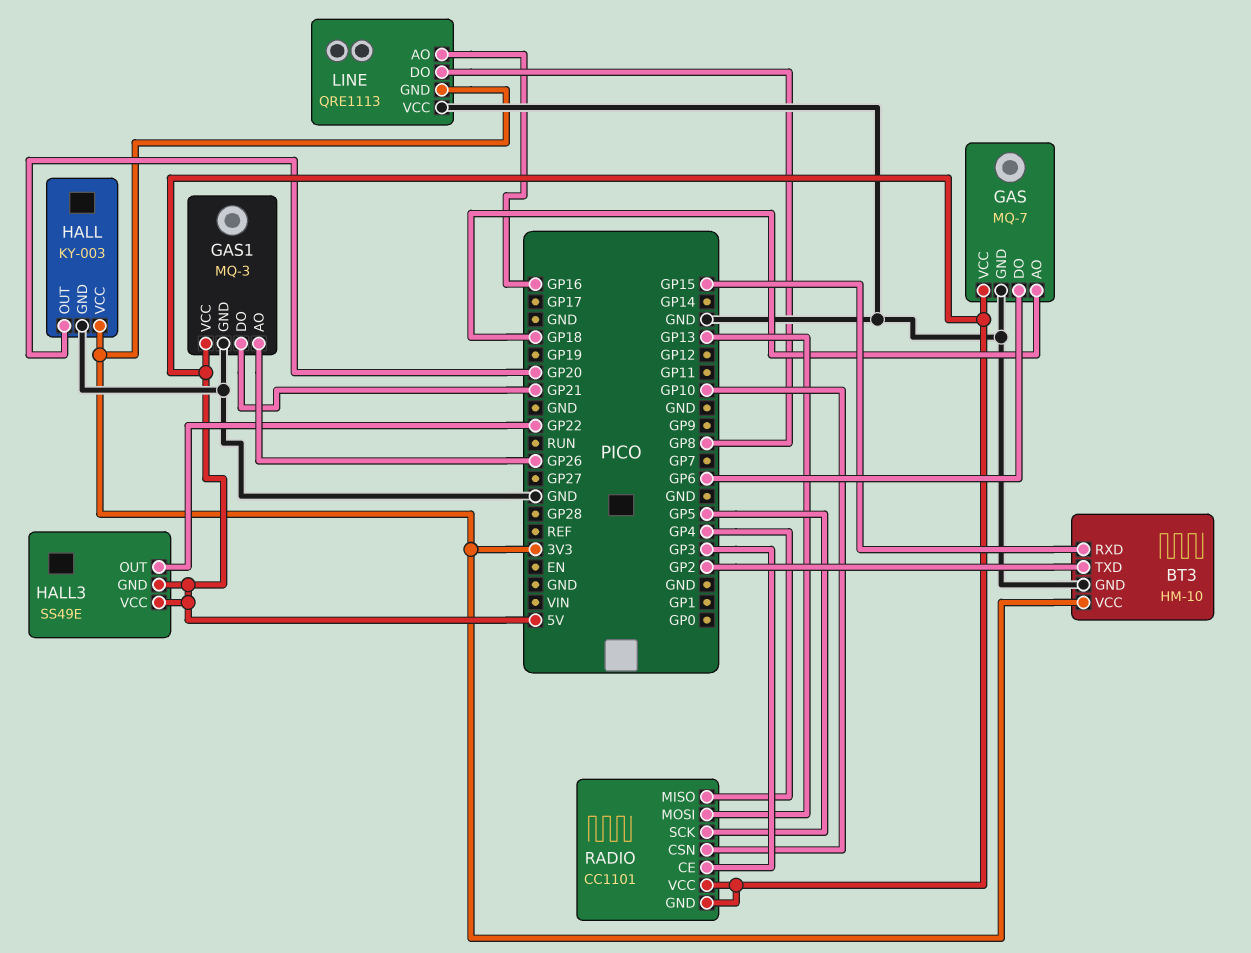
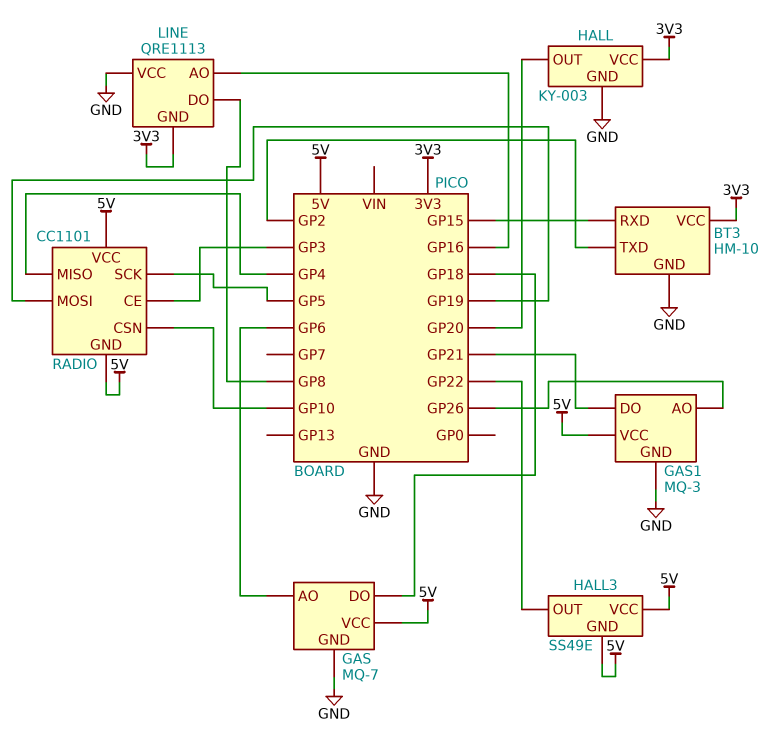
GAS pin AO: GP18 -> GP6
GAS pin DO: GP6 -> GP18
RADIO pin MOSI: GP13 -> GP19

